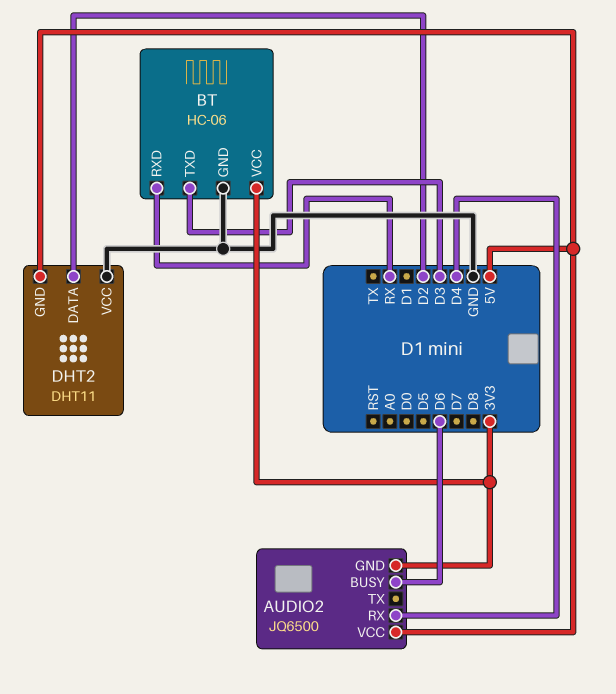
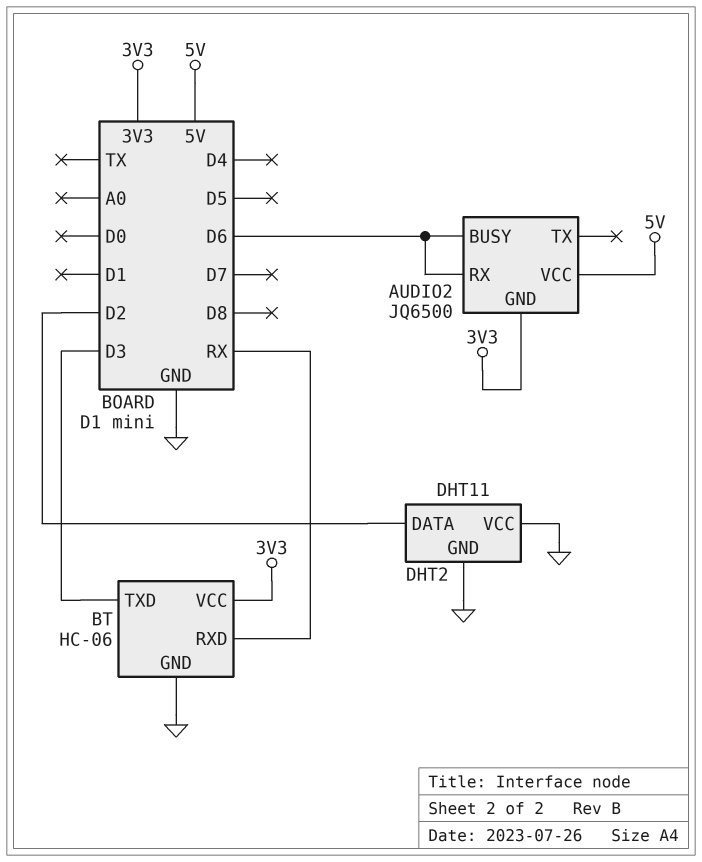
AUDIO2 pin RX: D4 -> D6
DHT2 pin GND: 5V -> GND

